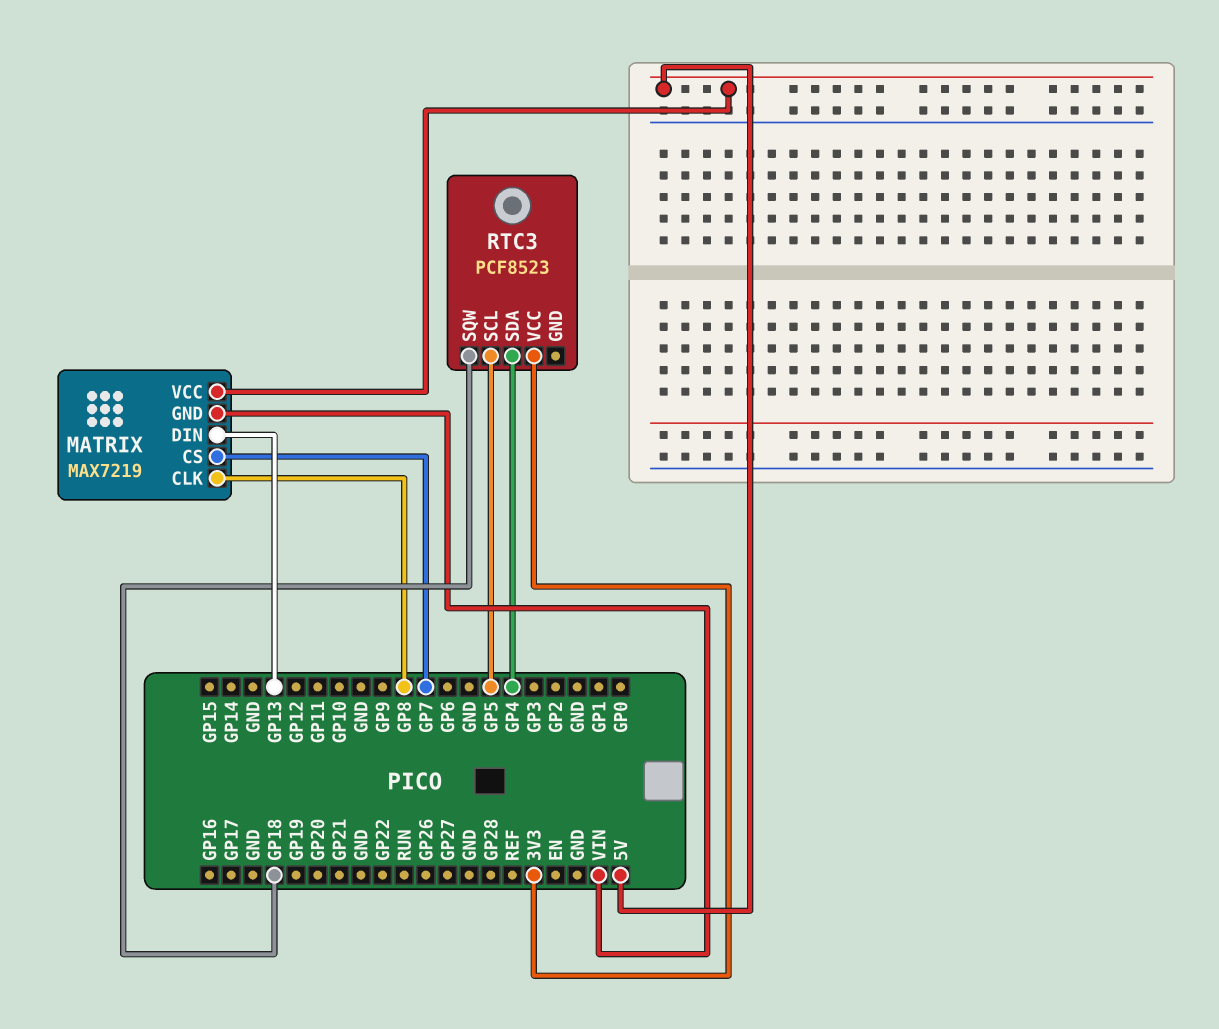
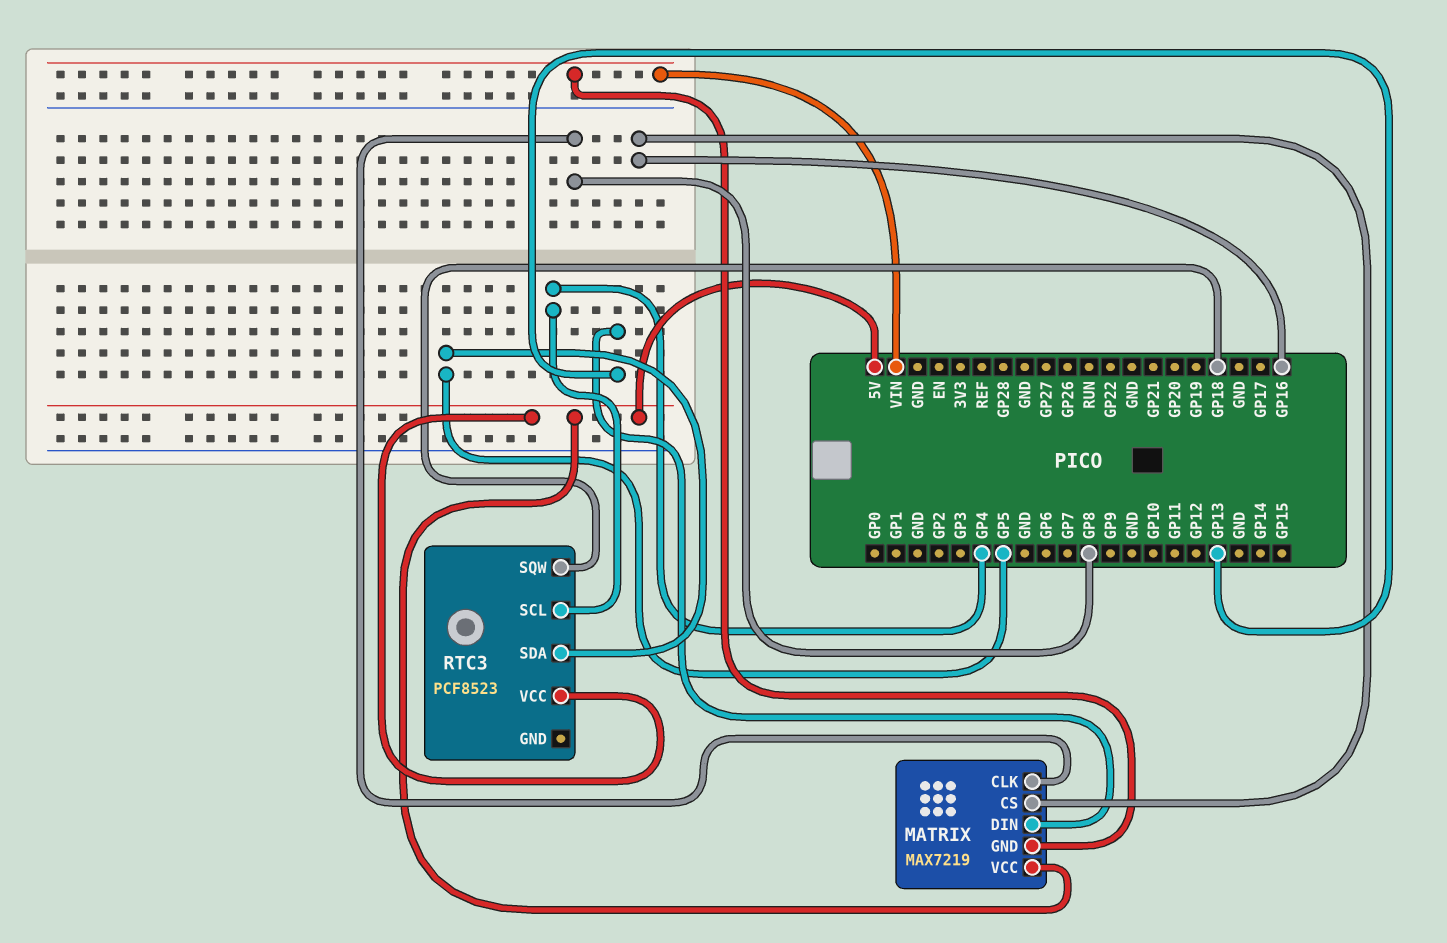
MATRIX pin CS: GP7 -> GP16
RTC3 pin SCL: GP5 -> GP4
RTC3 pin SDA: GP4 -> GP5
RTC3 pin VCC: 3V3 -> 5V

